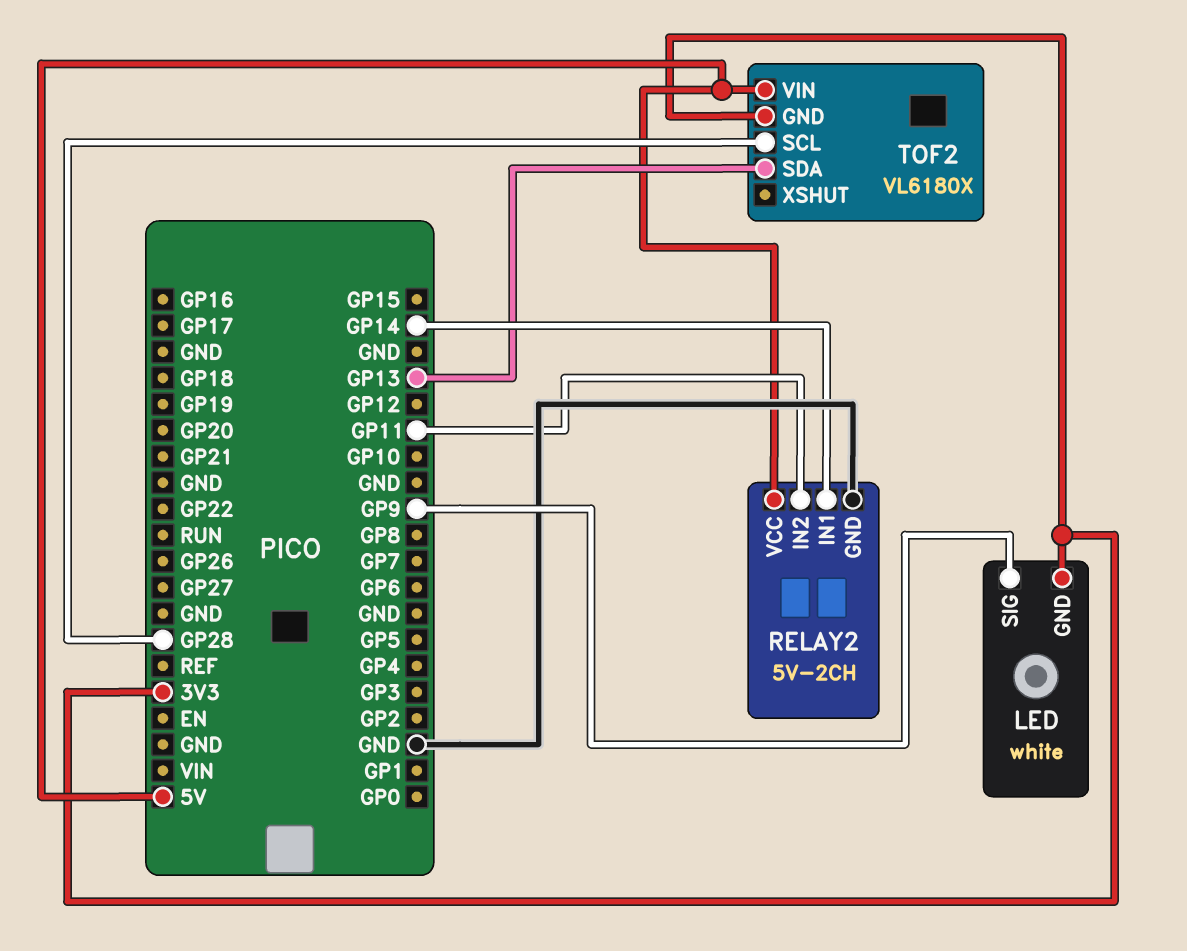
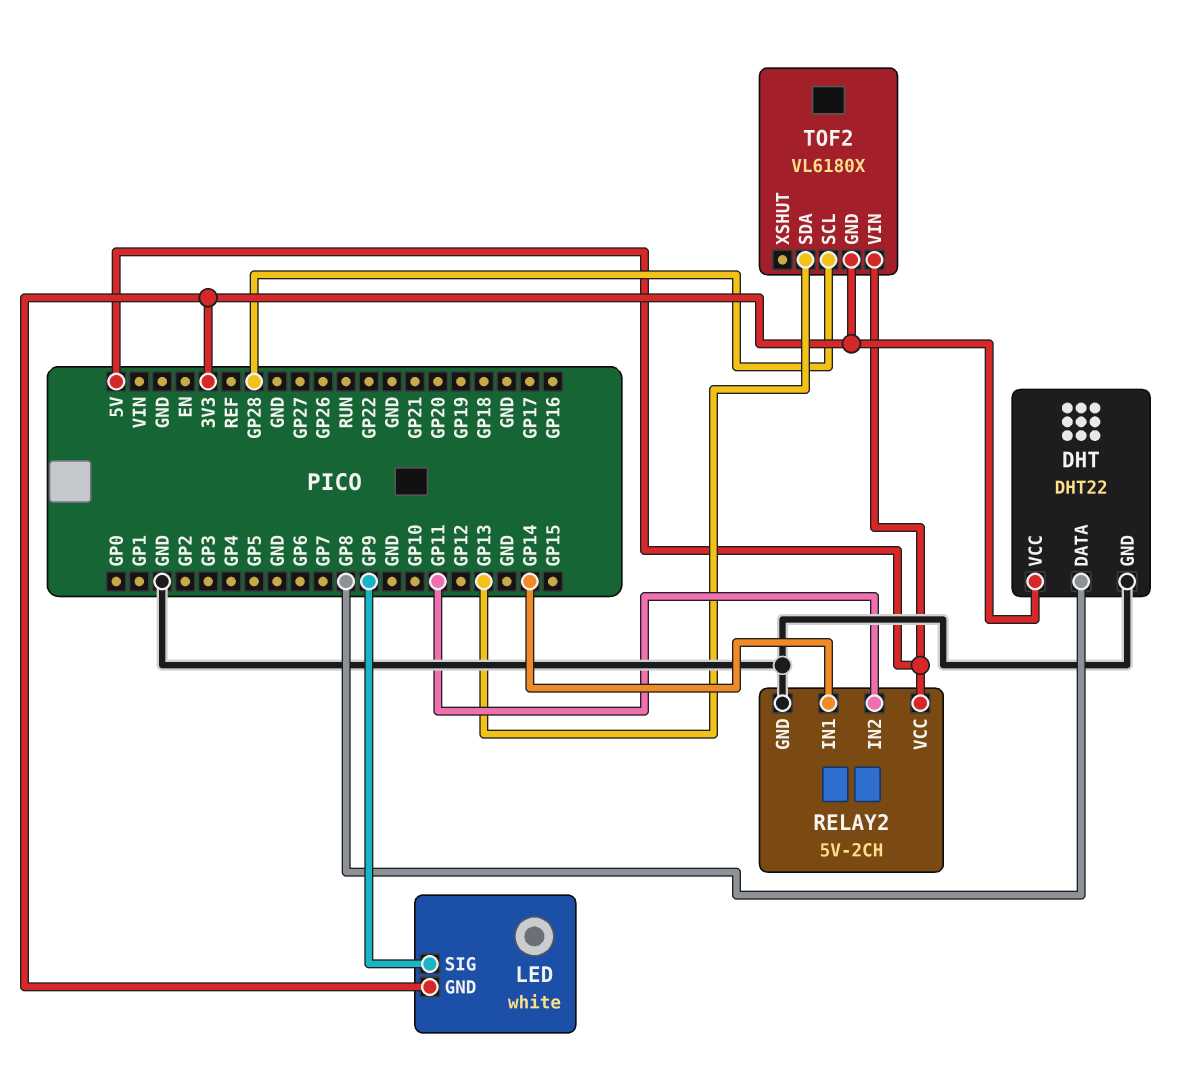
DHT: none -> DHT22
DHT pin DATA: none -> GP8
DHT pin GND: none -> GND
DHT pin VCC: none -> 3V3

